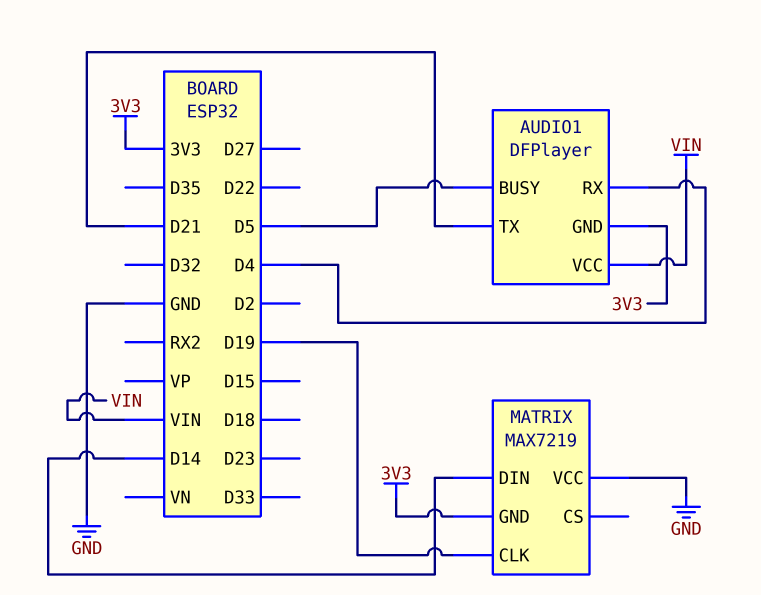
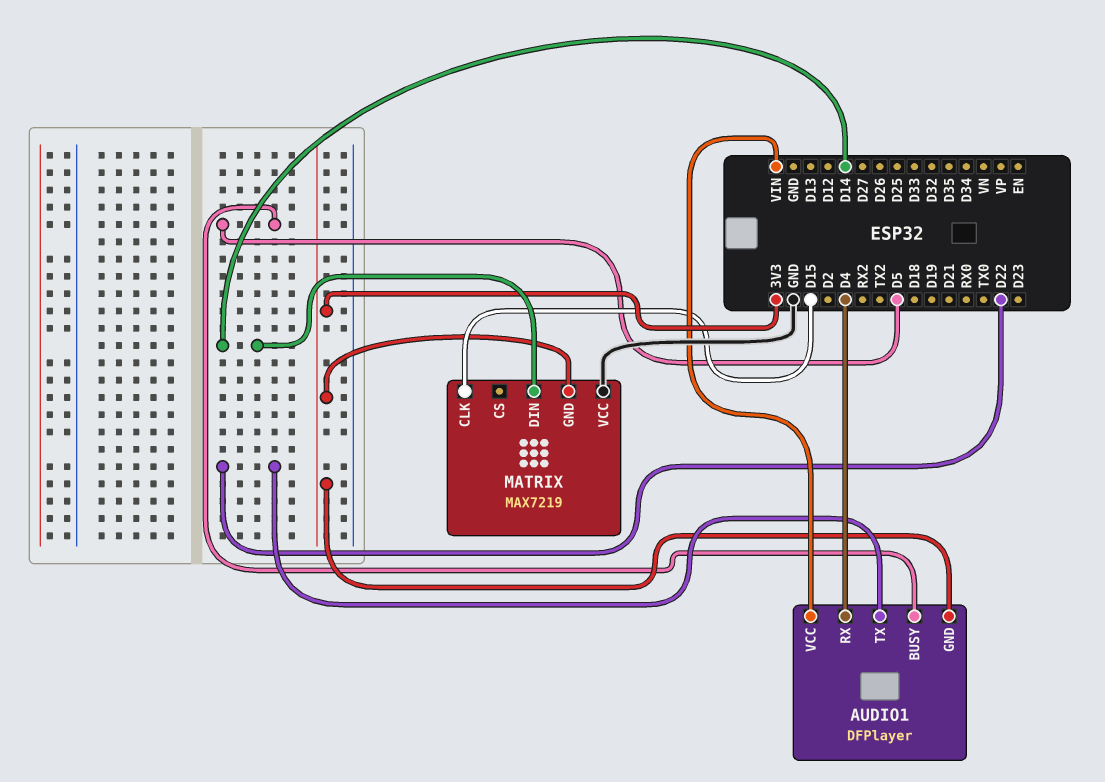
AUDIO1 pin TX: D21 -> D22
MATRIX pin CLK: D19 -> D15

